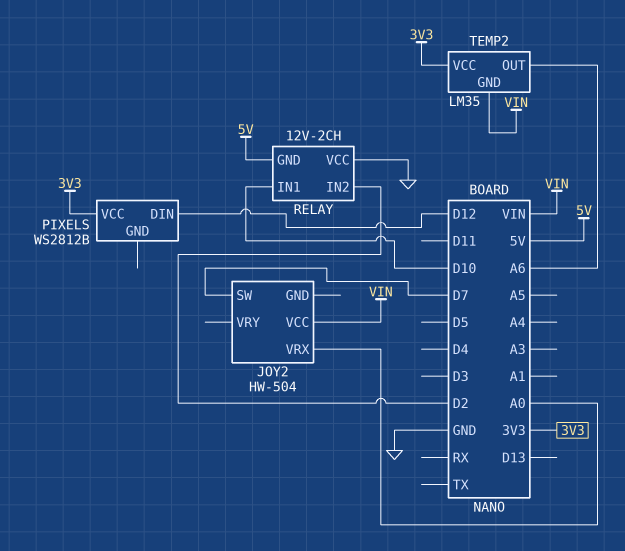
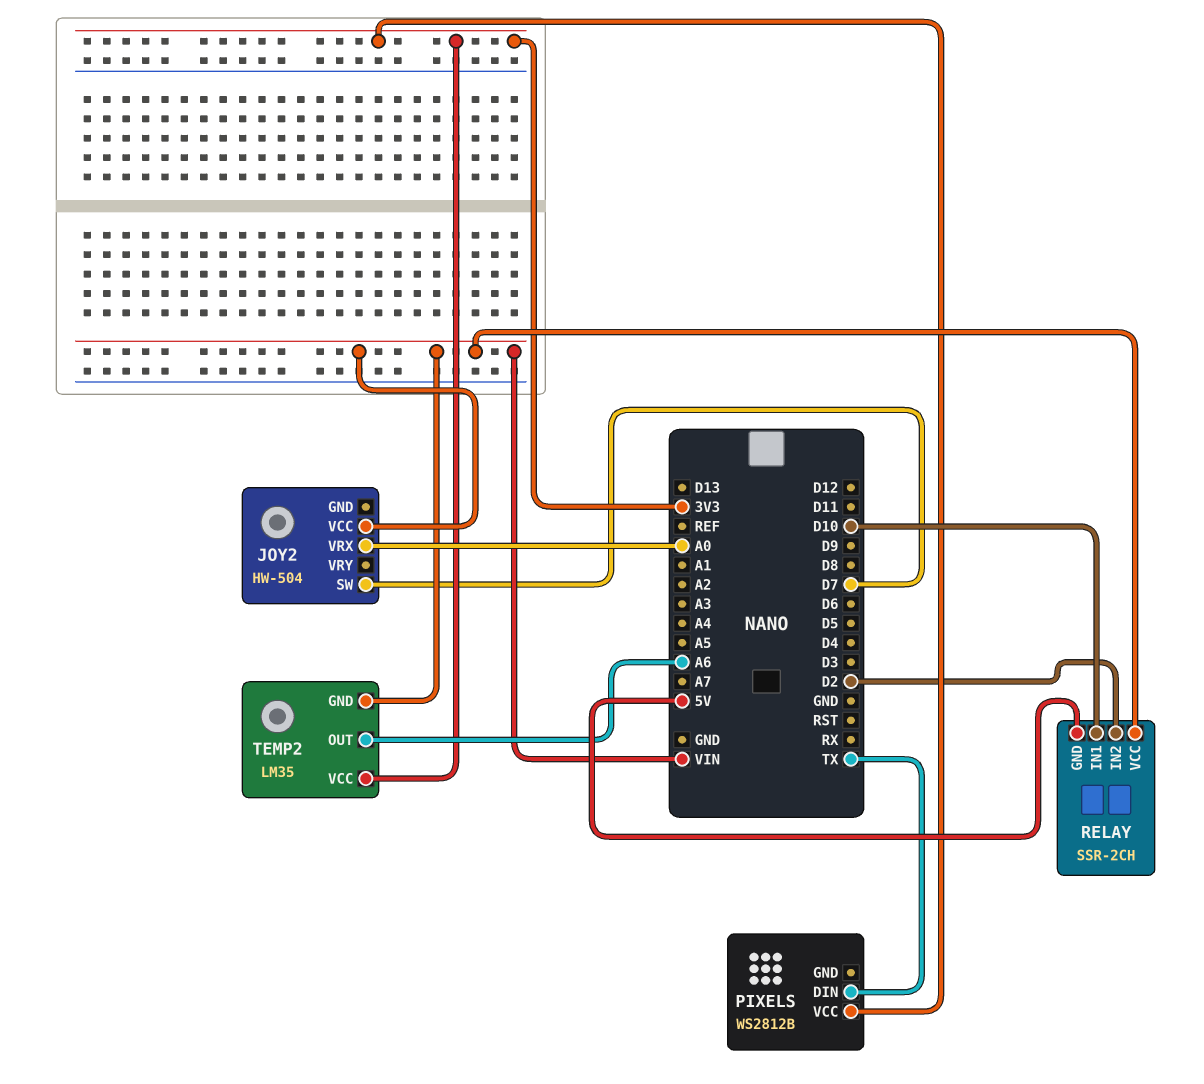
PIXELS pin DIN: D12 -> TX
RELAY: 12V-2CH -> SSR-2CH
RELAY pin VCC: GND -> VIN

